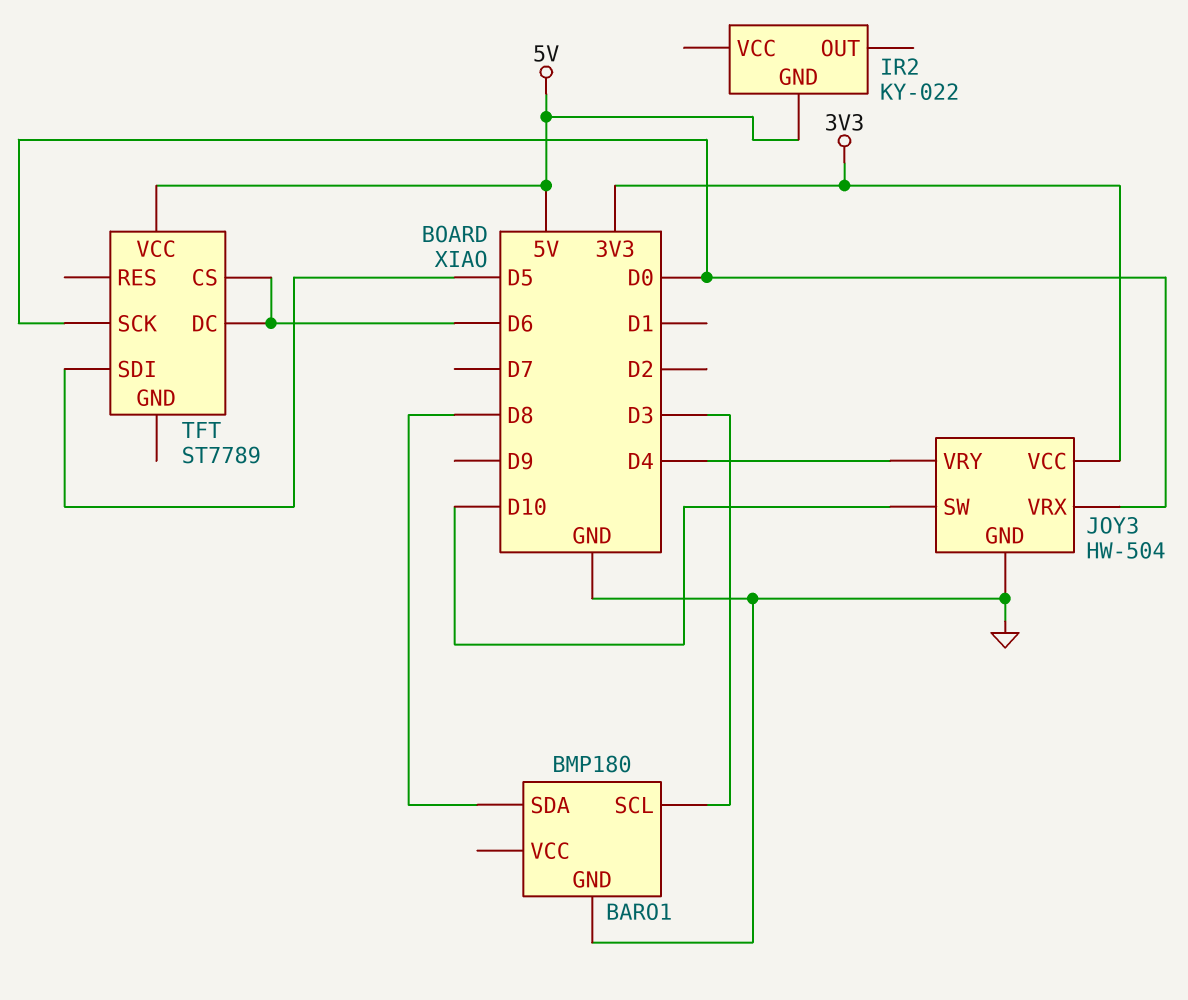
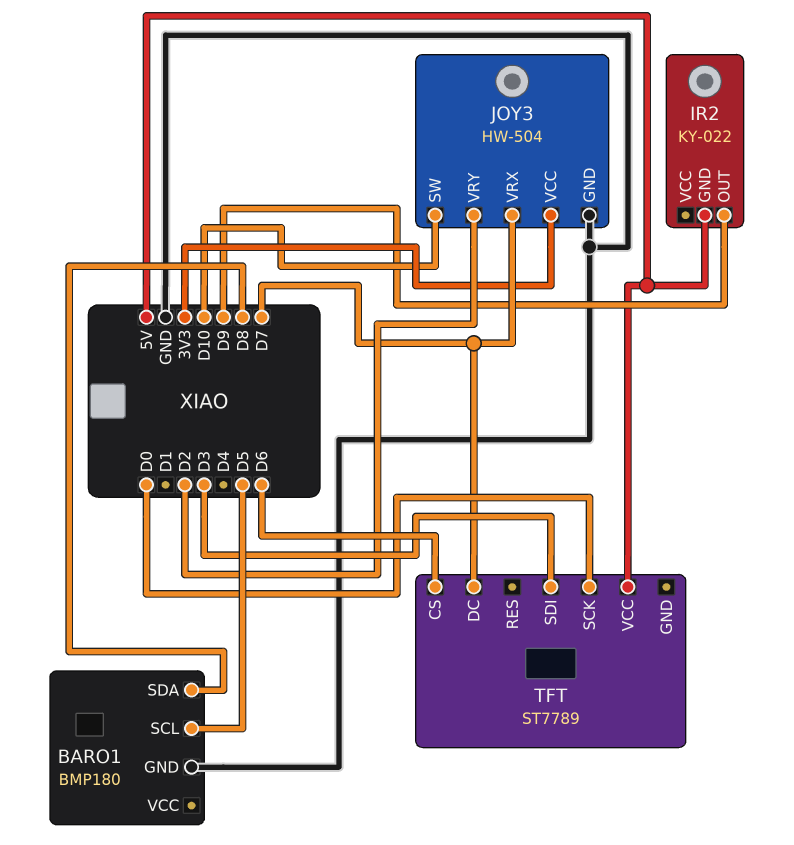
BARO1 pin SCL: D3 -> D5
IR2 pin OUT: none -> D9
JOY3 pin VRX: D0 -> D7
JOY3 pin VRY: D4 -> D2
TFT pin DC: D6 -> D7
TFT pin SDI: D5 -> D3

